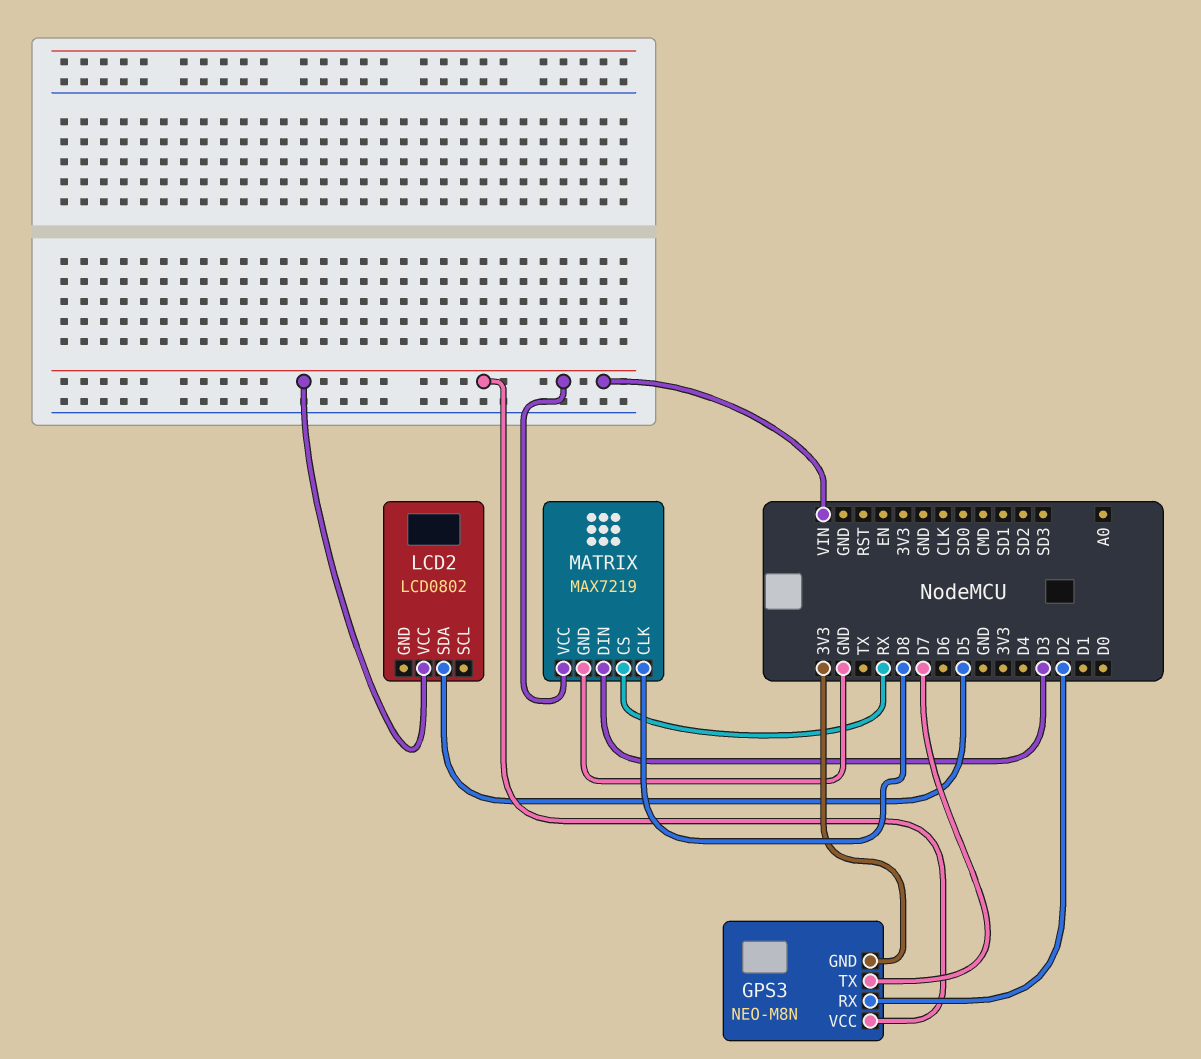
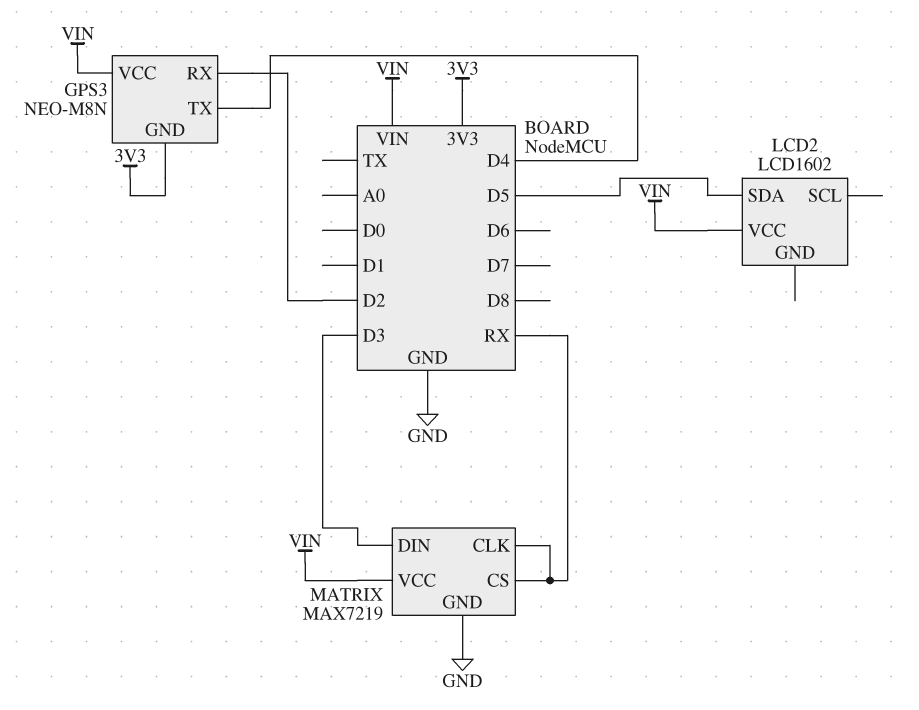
GPS3 pin TX: D7 -> D4
LCD2: LCD0802 -> LCD1602
MATRIX pin CLK: D8 -> RX

